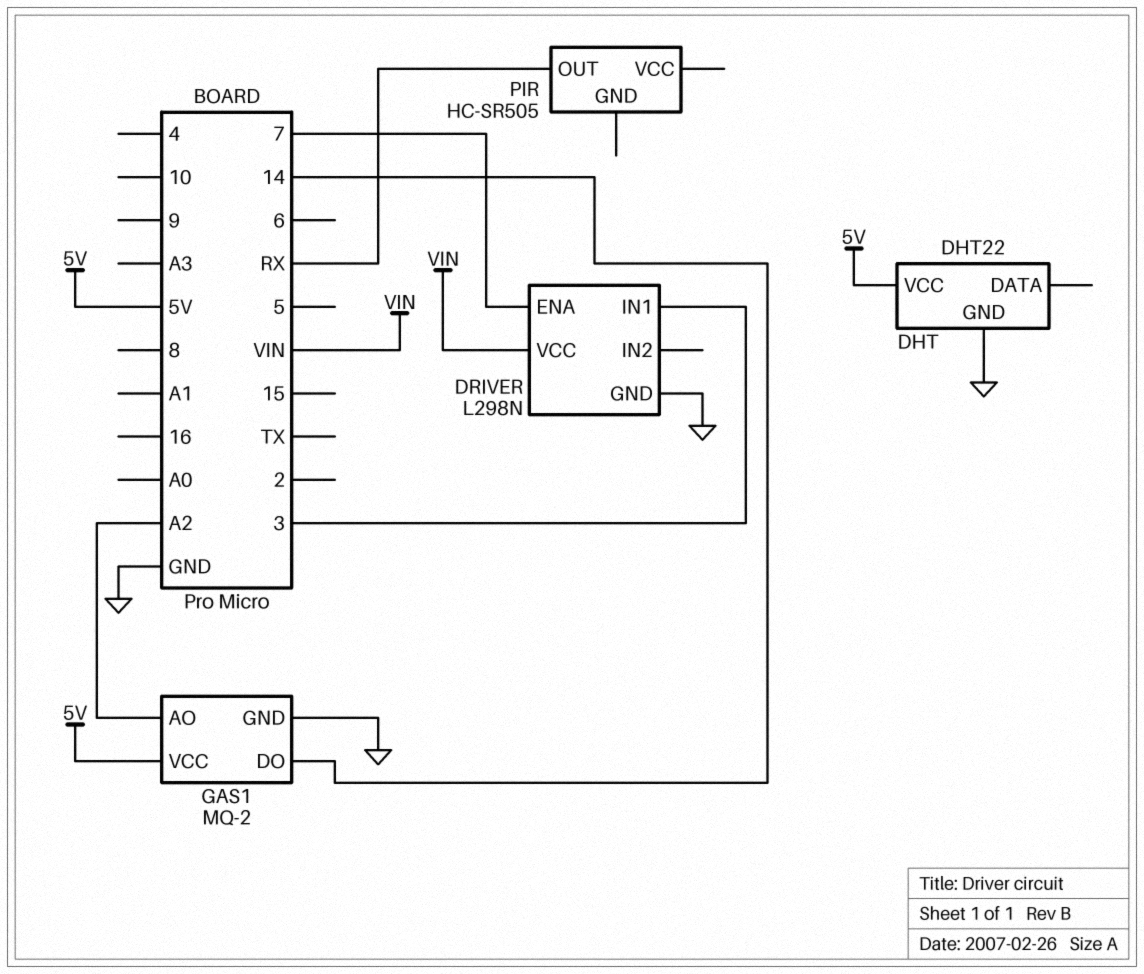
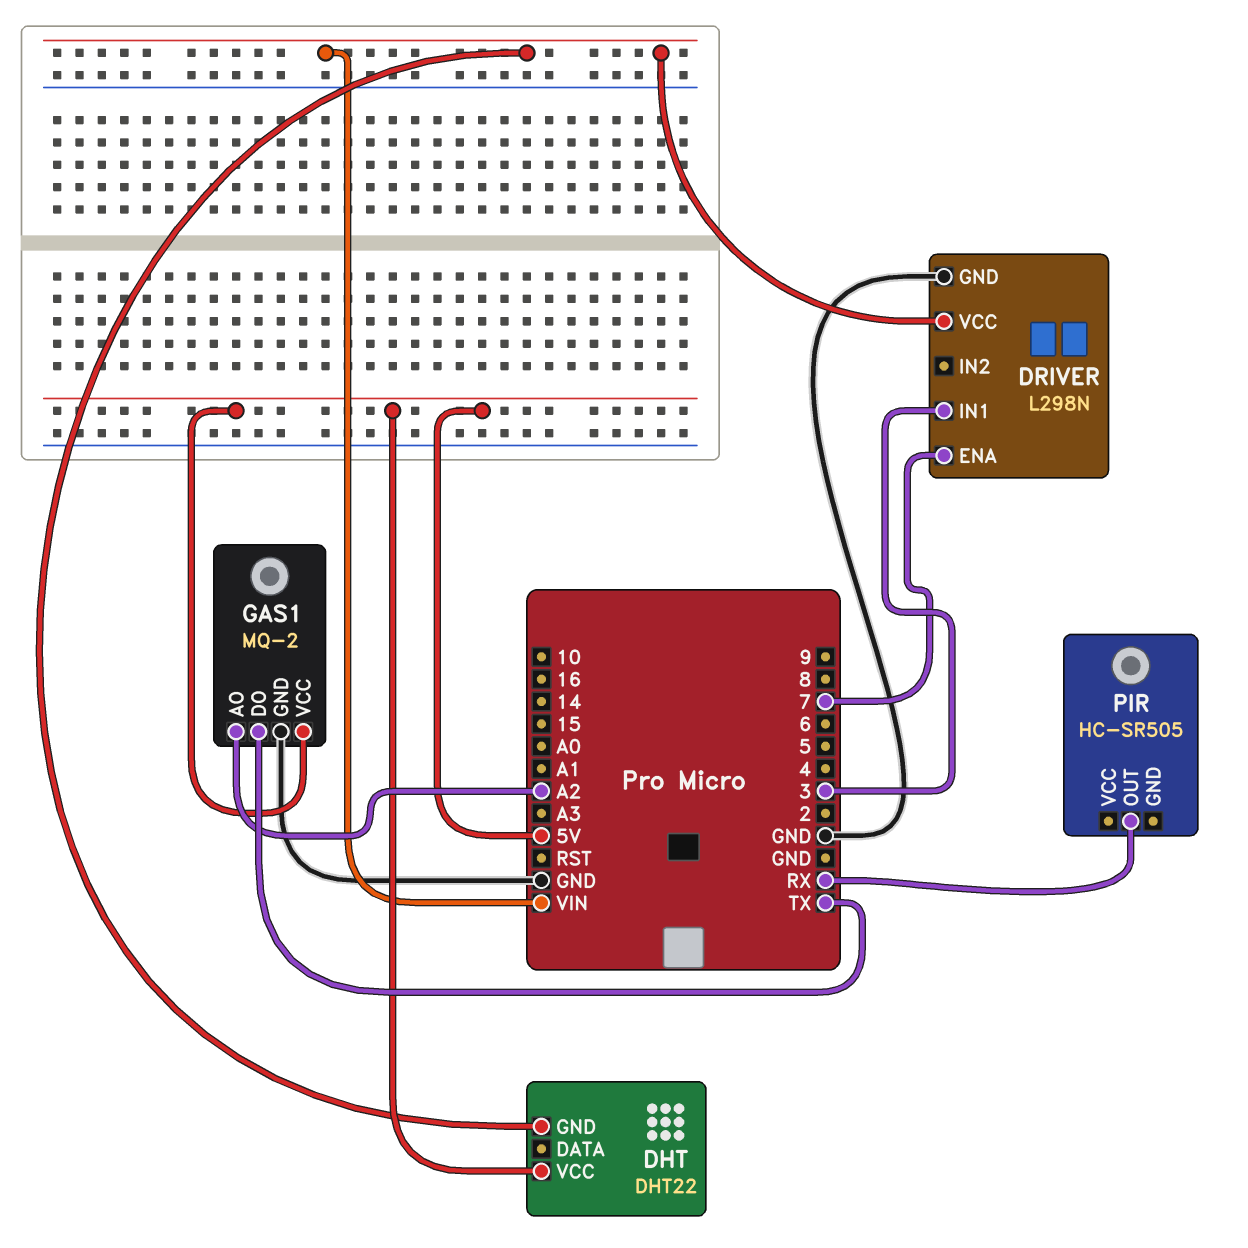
DHT pin GND: GND -> VIN
GAS1 pin DO: 14 -> TX

